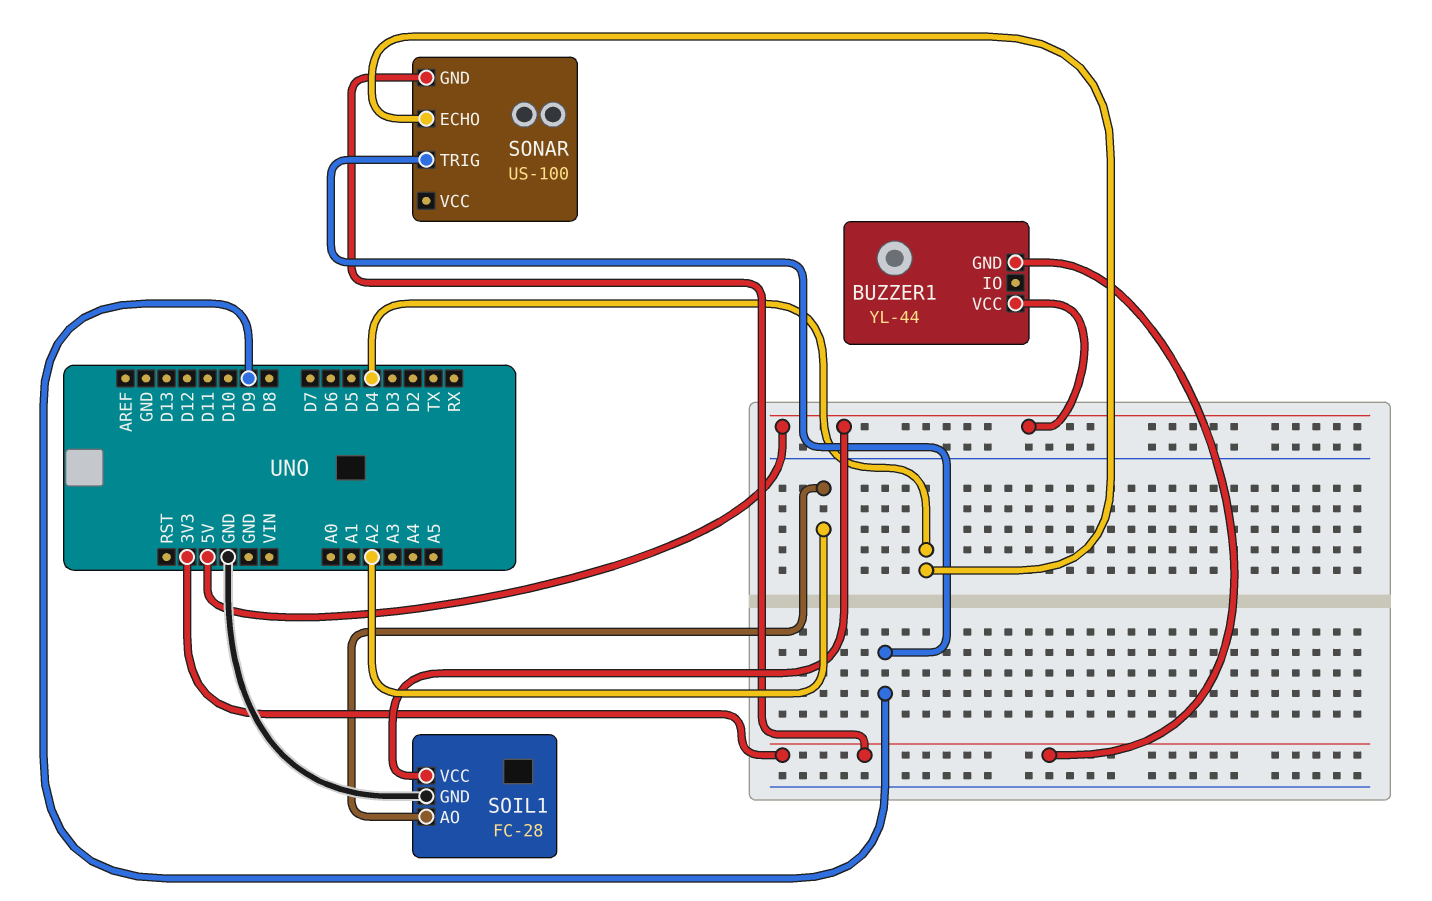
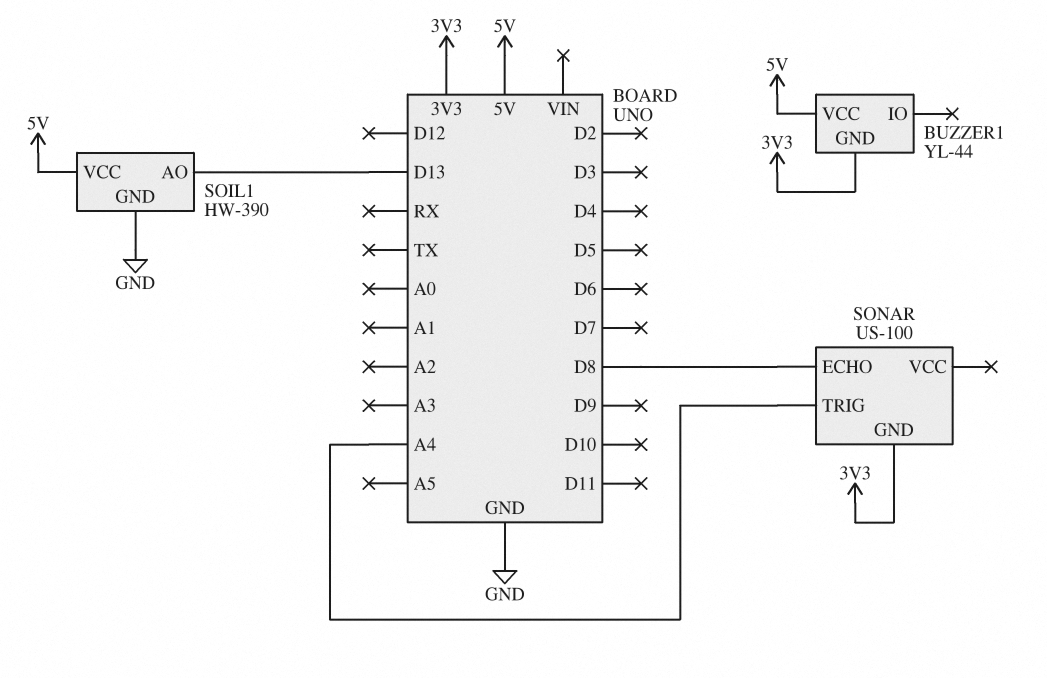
SOIL1: FC-28 -> HW-390
SOIL1 pin AO: A2 -> D13
SONAR pin ECHO: D4 -> D8
SONAR pin TRIG: D9 -> A4

